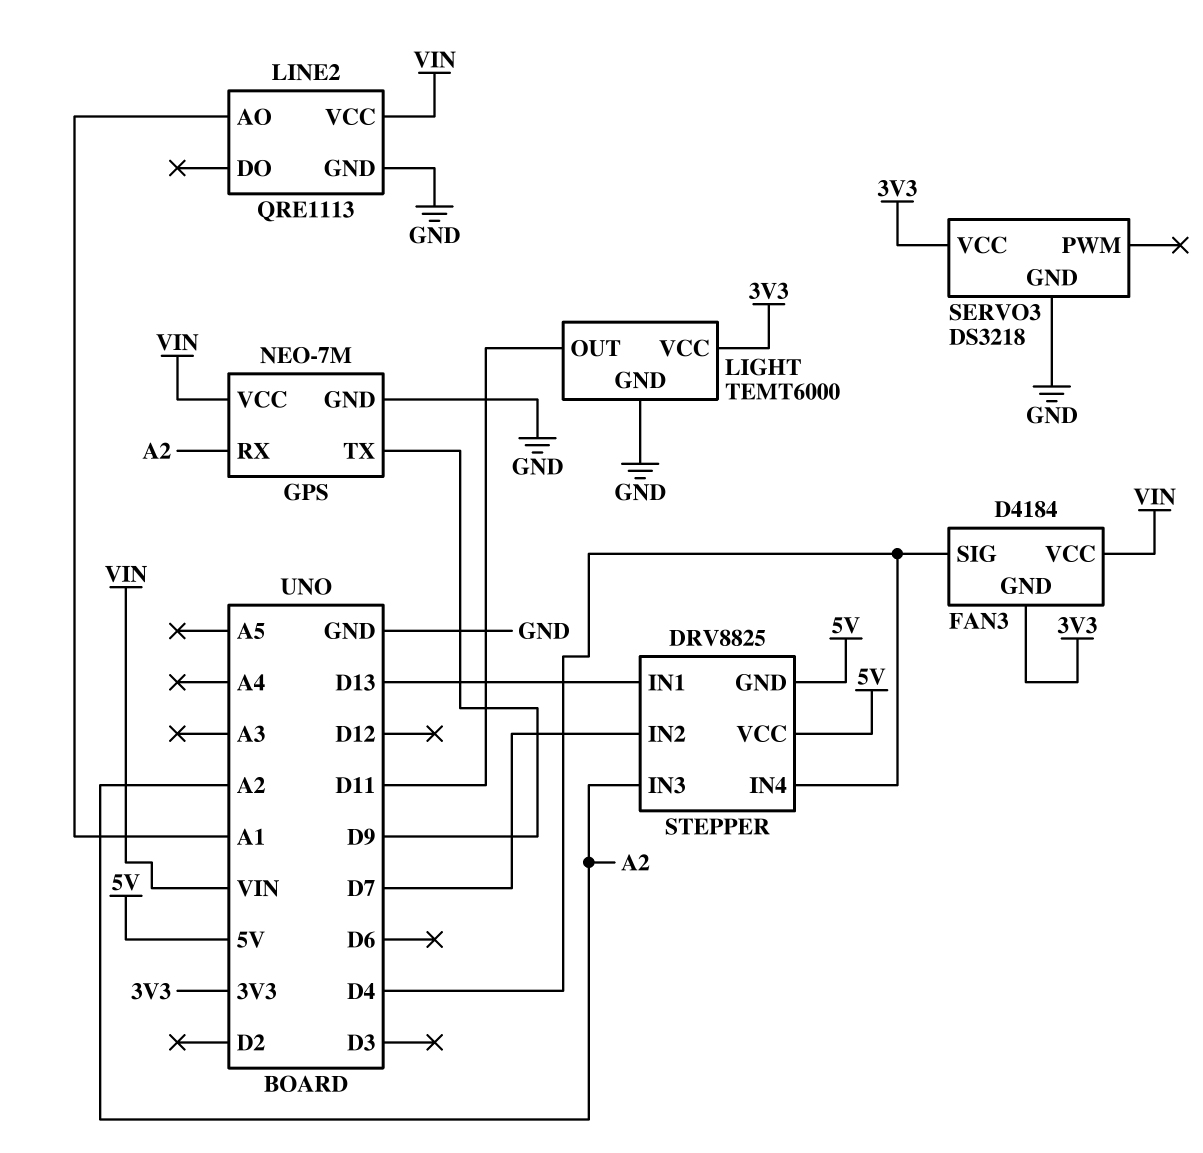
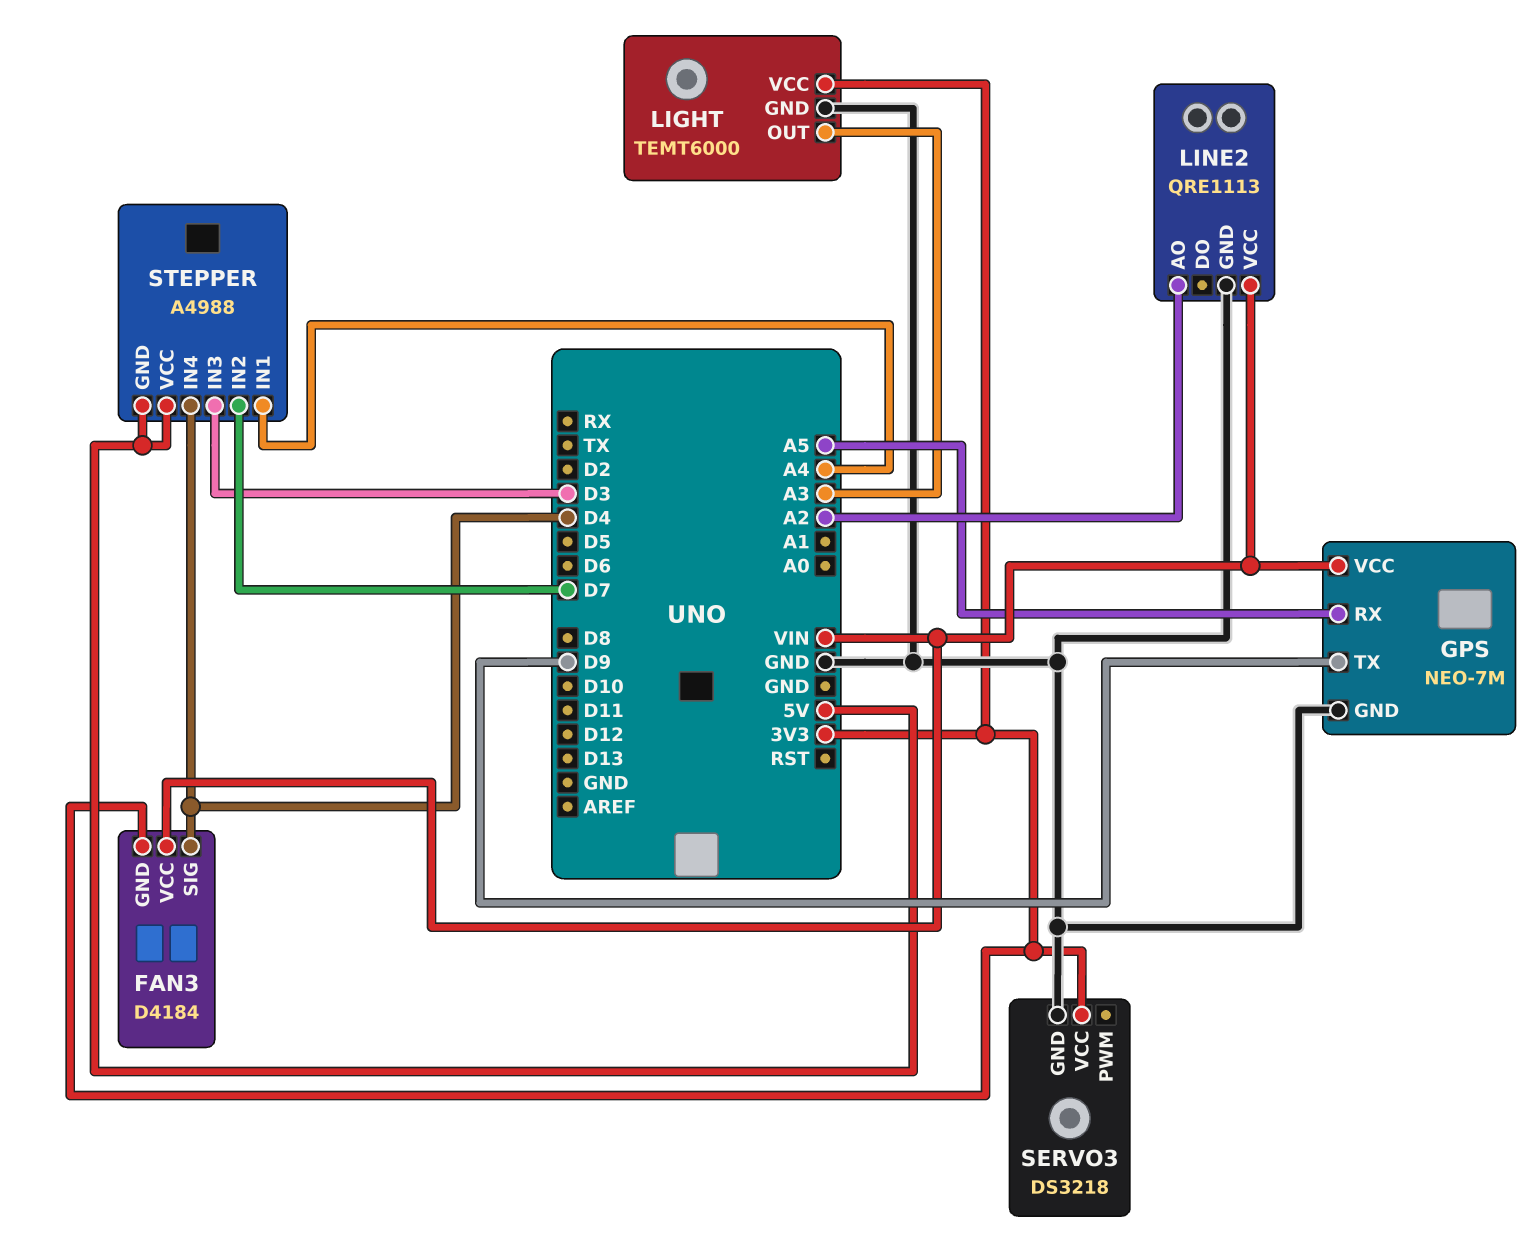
GPS pin RX: A2 -> A5
LIGHT pin OUT: D11 -> A3
LINE2 pin AO: A1 -> A2
STEPPER: DRV8825 -> A4988
STEPPER pin IN1: D13 -> A4
STEPPER pin IN3: A2 -> D3

